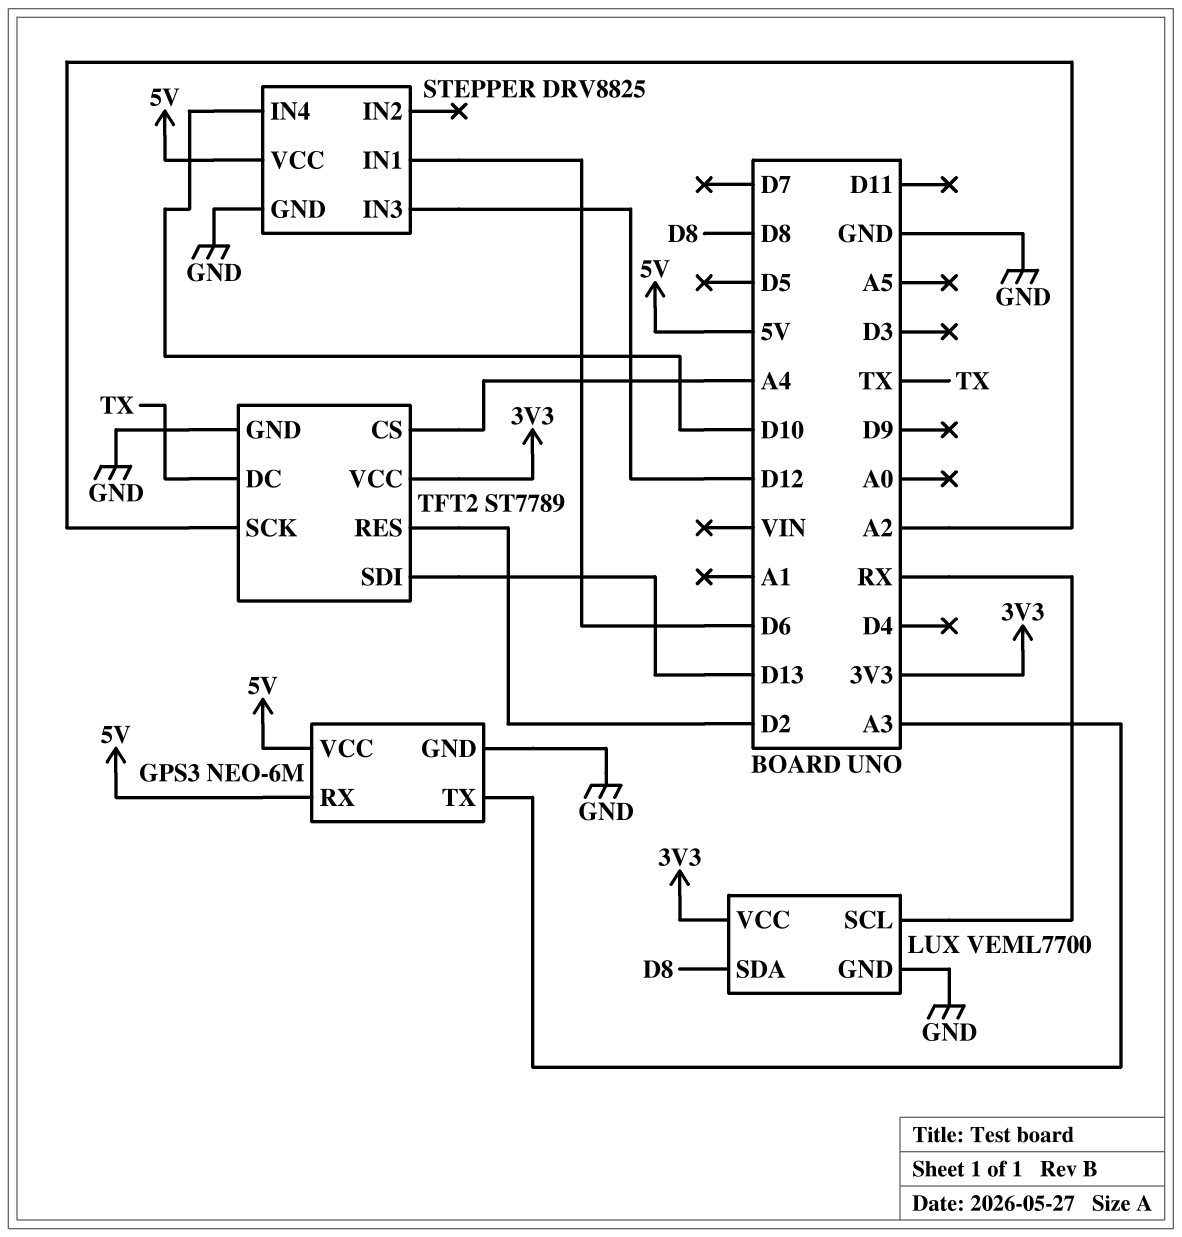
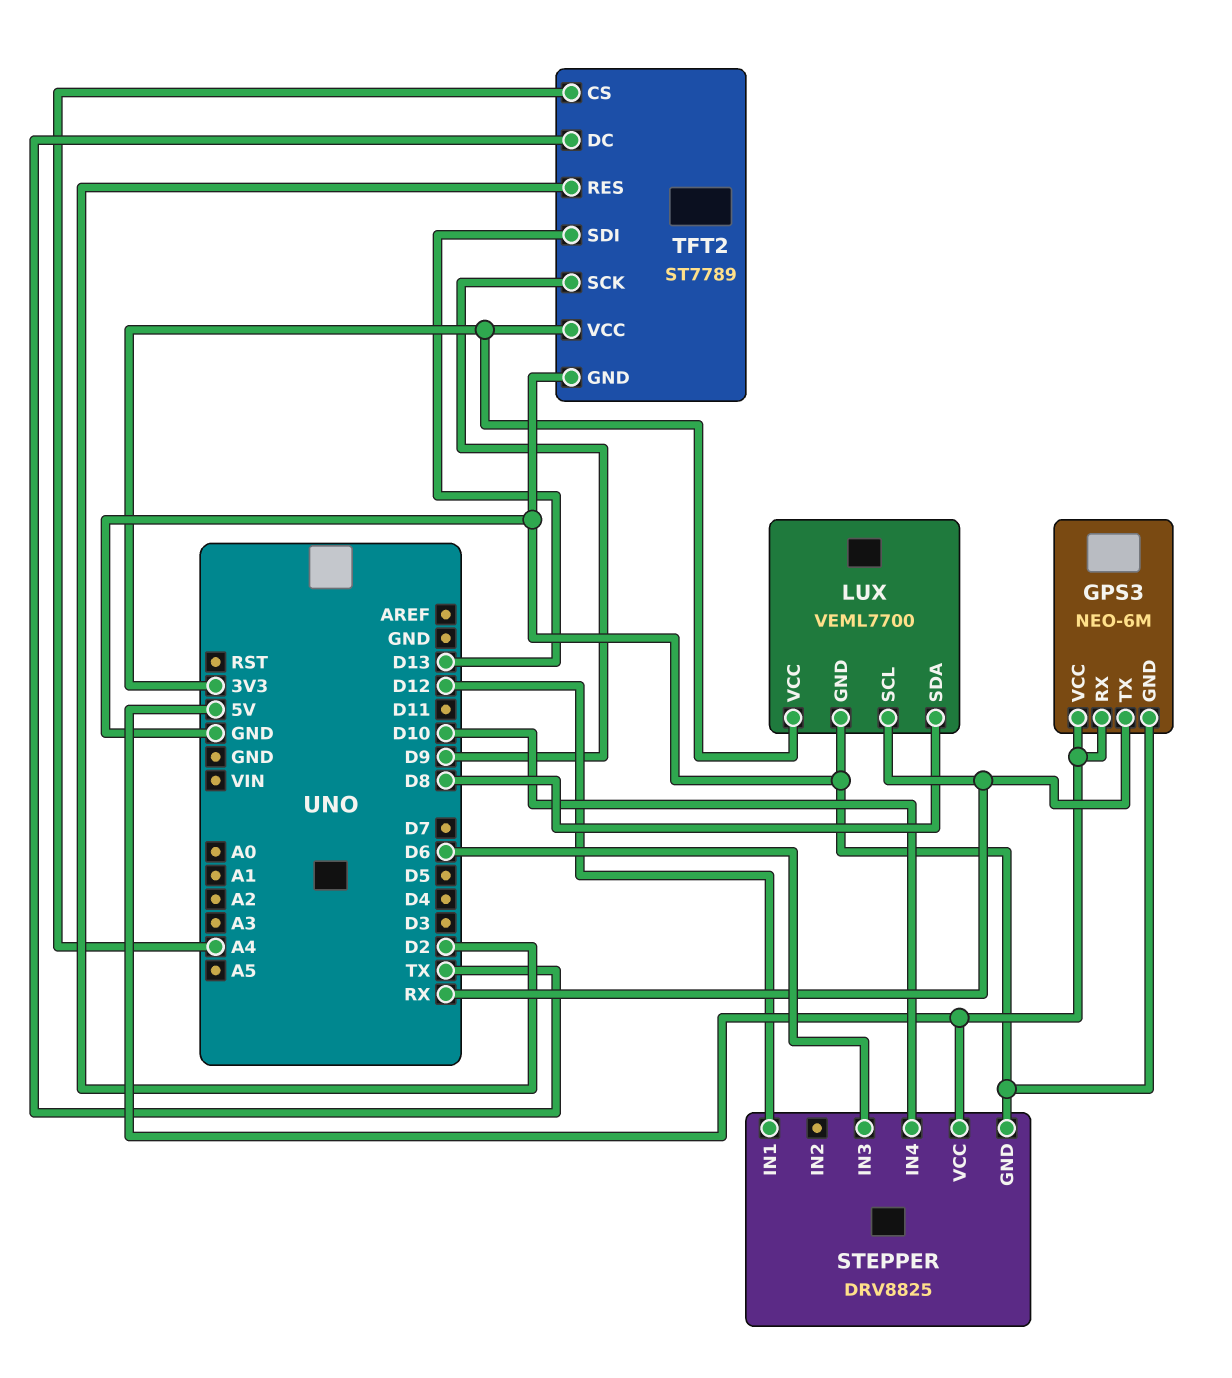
GPS3 pin TX: A3 -> RX
STEPPER pin IN1: D6 -> D12
STEPPER pin IN3: D12 -> D6
TFT2 pin SCK: A2 -> D9

